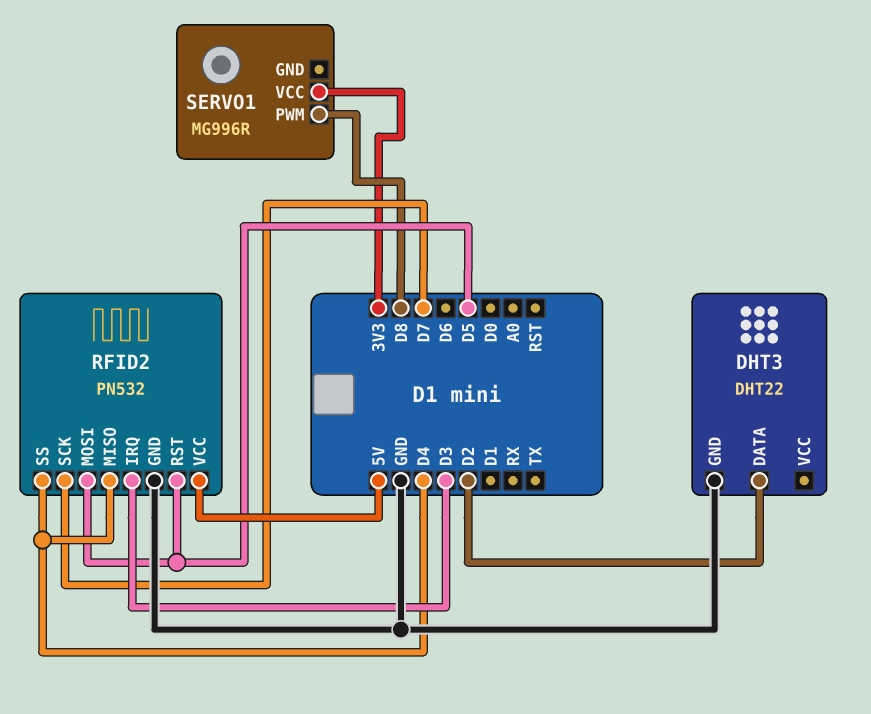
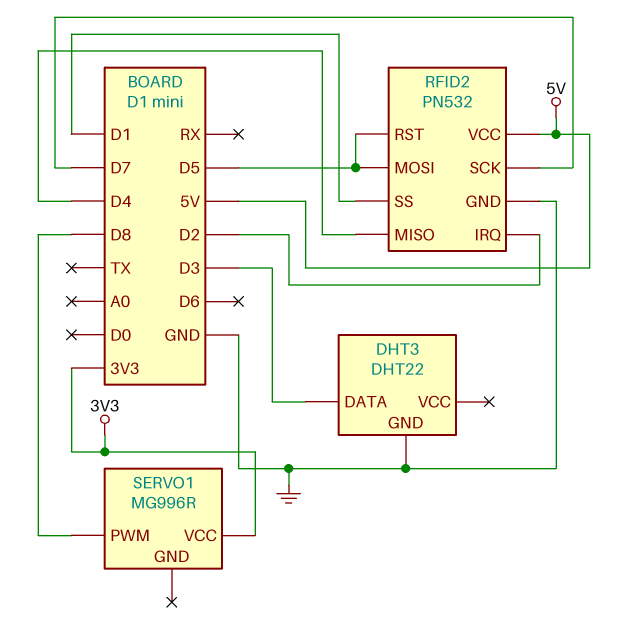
DHT3 pin DATA: D2 -> D3
RFID2 pin IRQ: D3 -> D2
RFID2 pin SS: D4 -> D1

